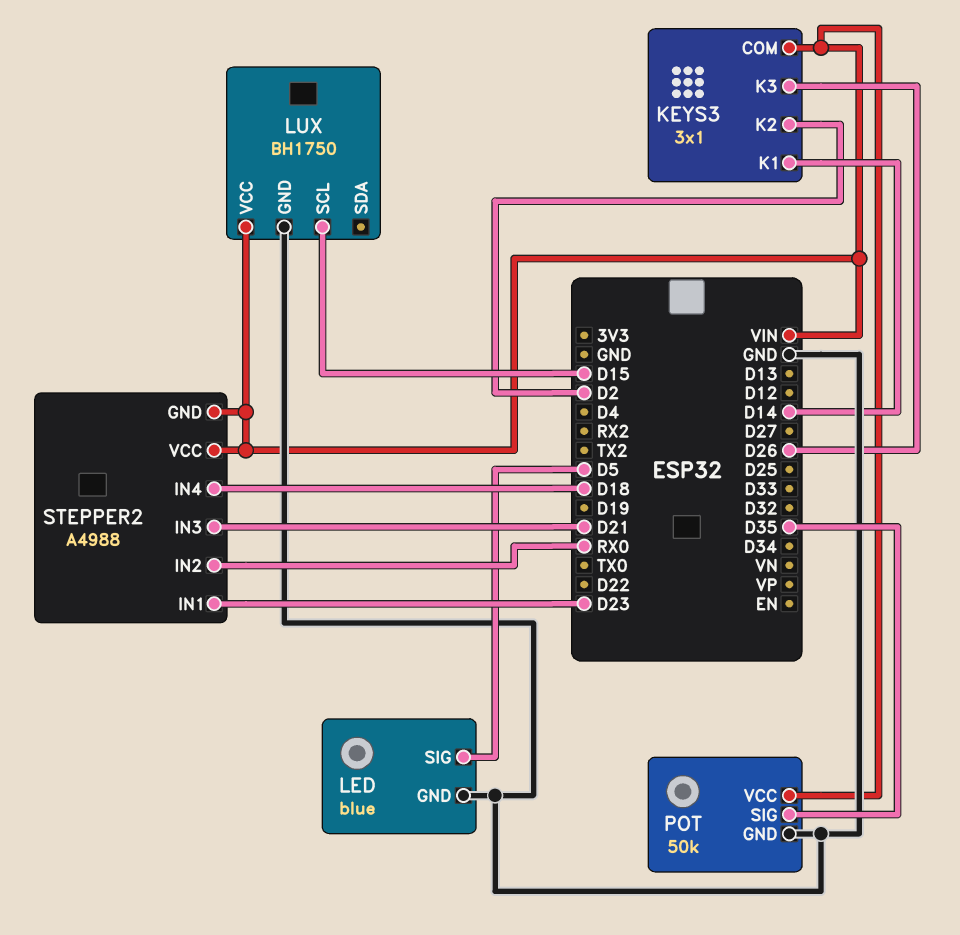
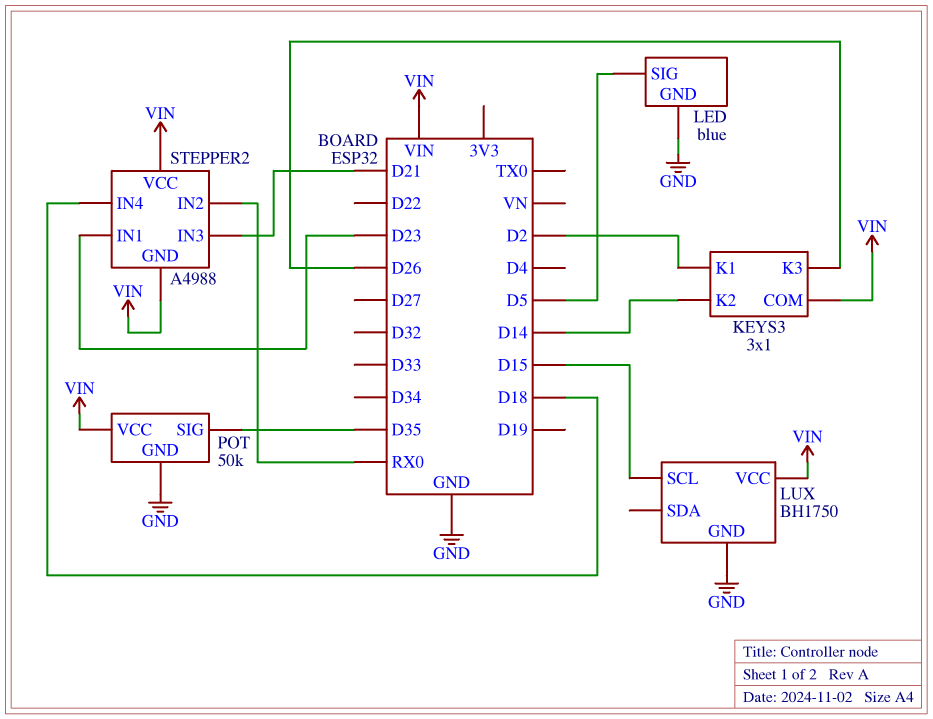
KEYS3 pin K1: D14 -> D2
KEYS3 pin K2: D2 -> D14

